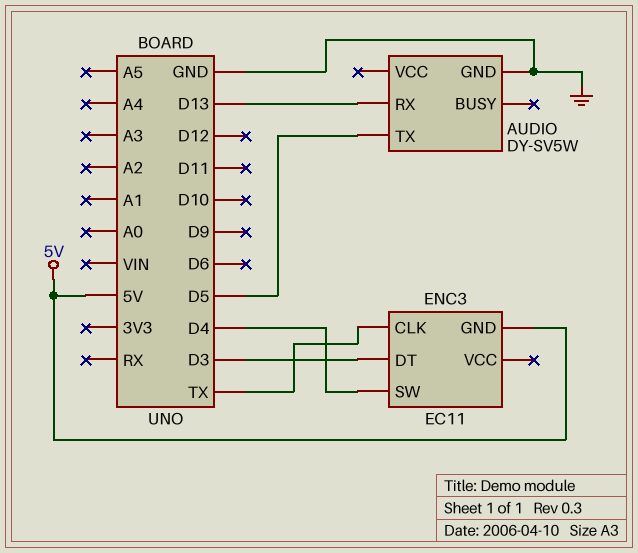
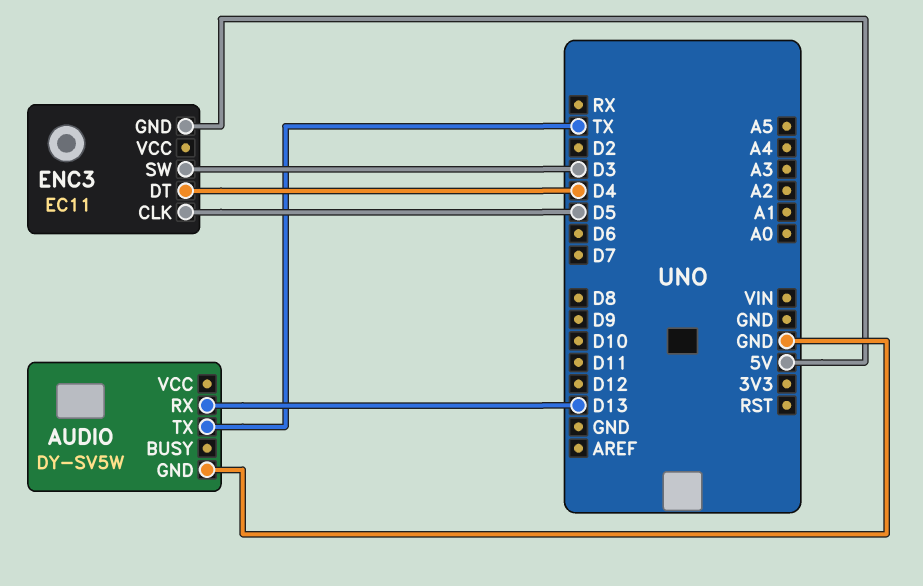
AUDIO pin TX: D5 -> TX
ENC3 pin CLK: TX -> D5
ENC3 pin DT: D3 -> D4
ENC3 pin SW: D4 -> D3

